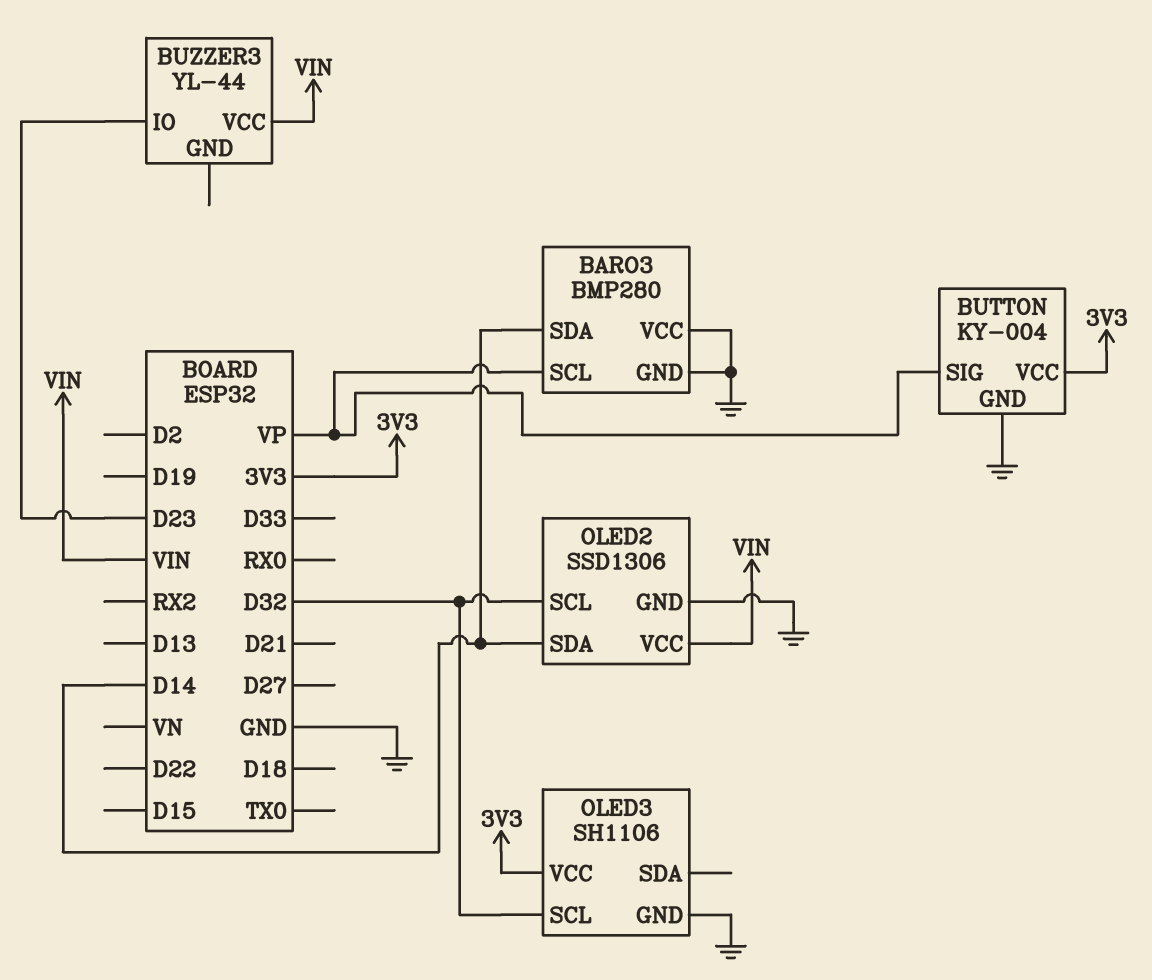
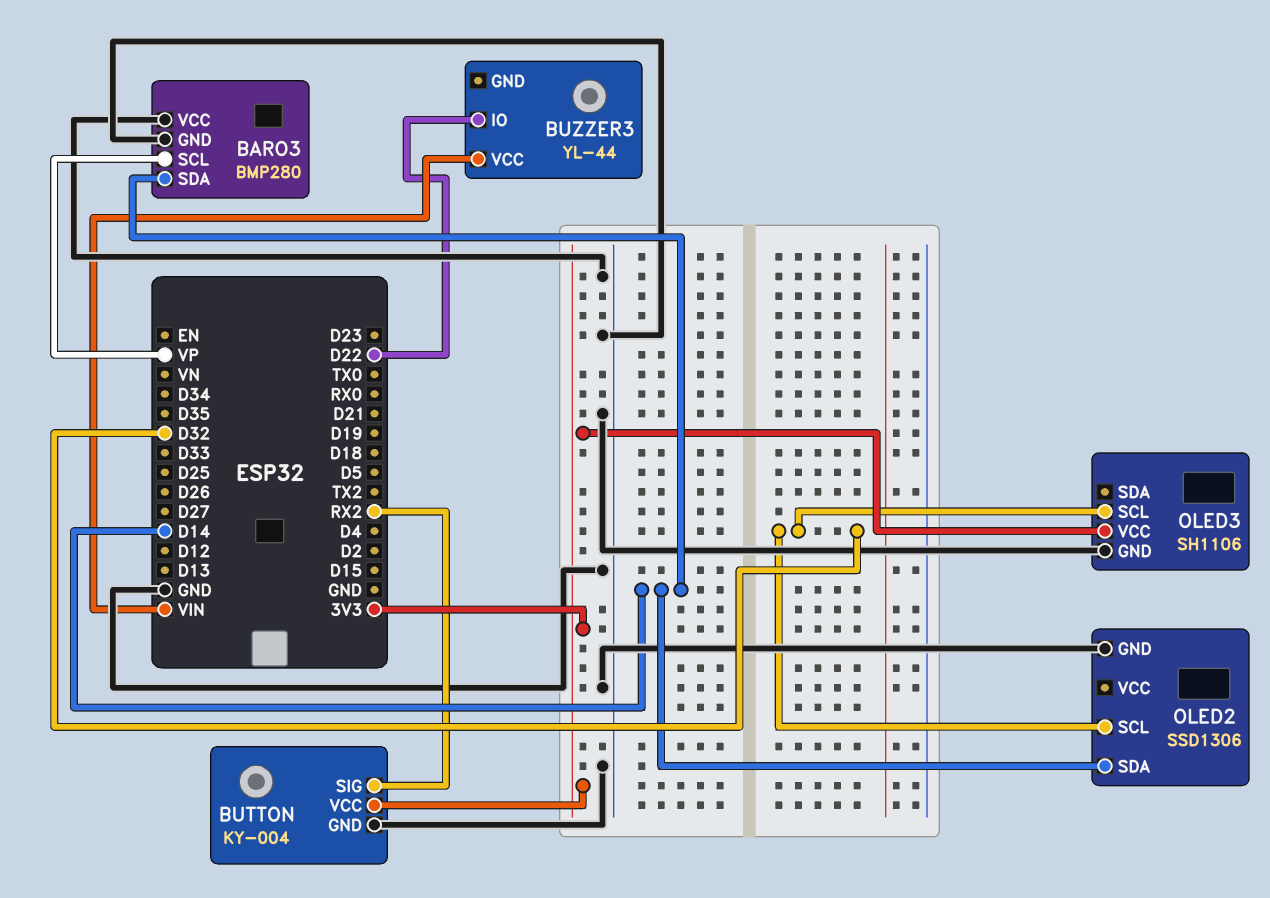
BUTTON pin SIG: VP -> RX2
BUZZER3 pin IO: D23 -> D22
OLED2 pin VCC: VIN -> none

